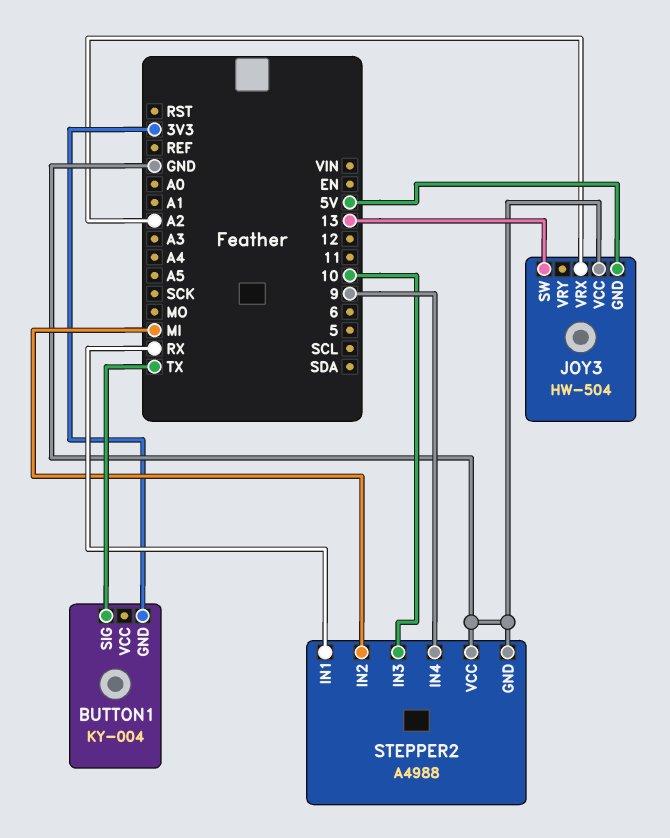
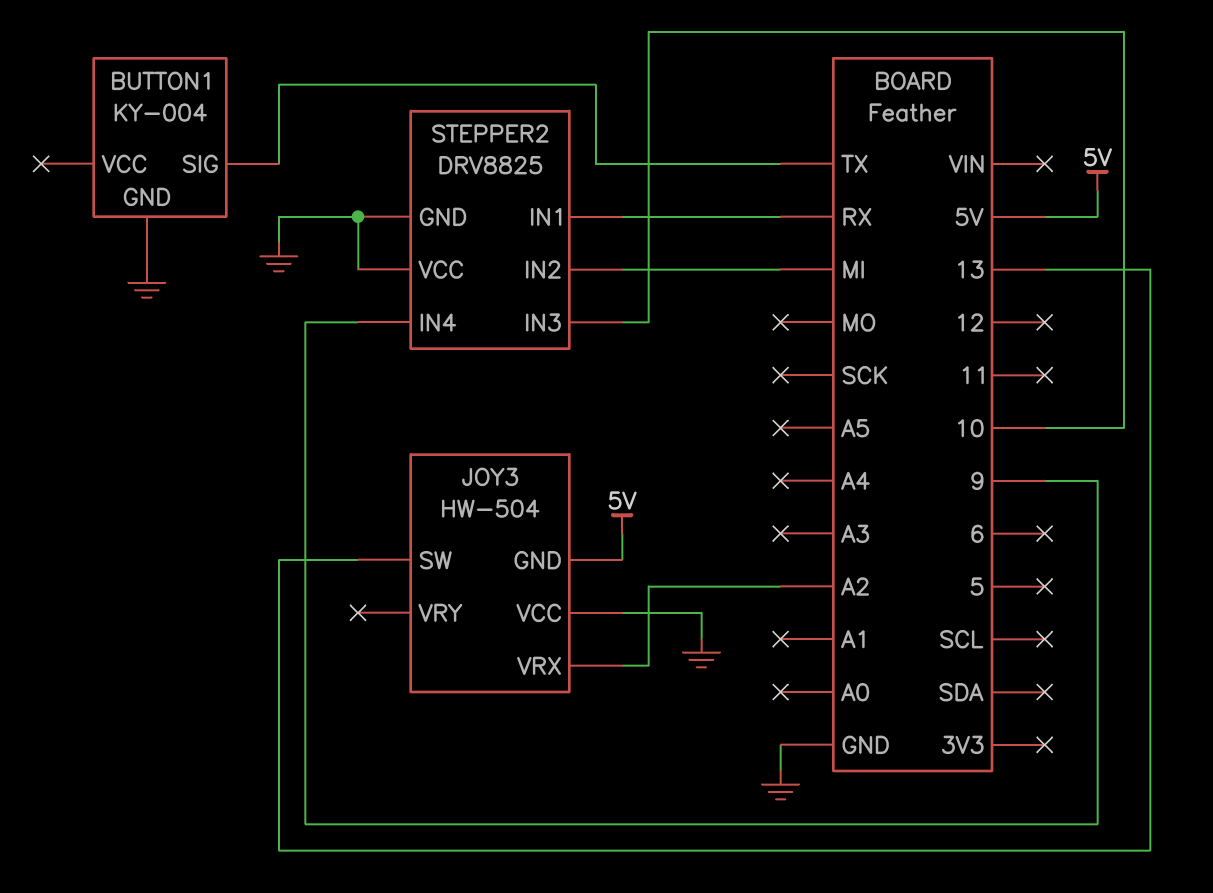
BUTTON1 pin GND: 3V3 -> GND
STEPPER2: A4988 -> DRV8825

